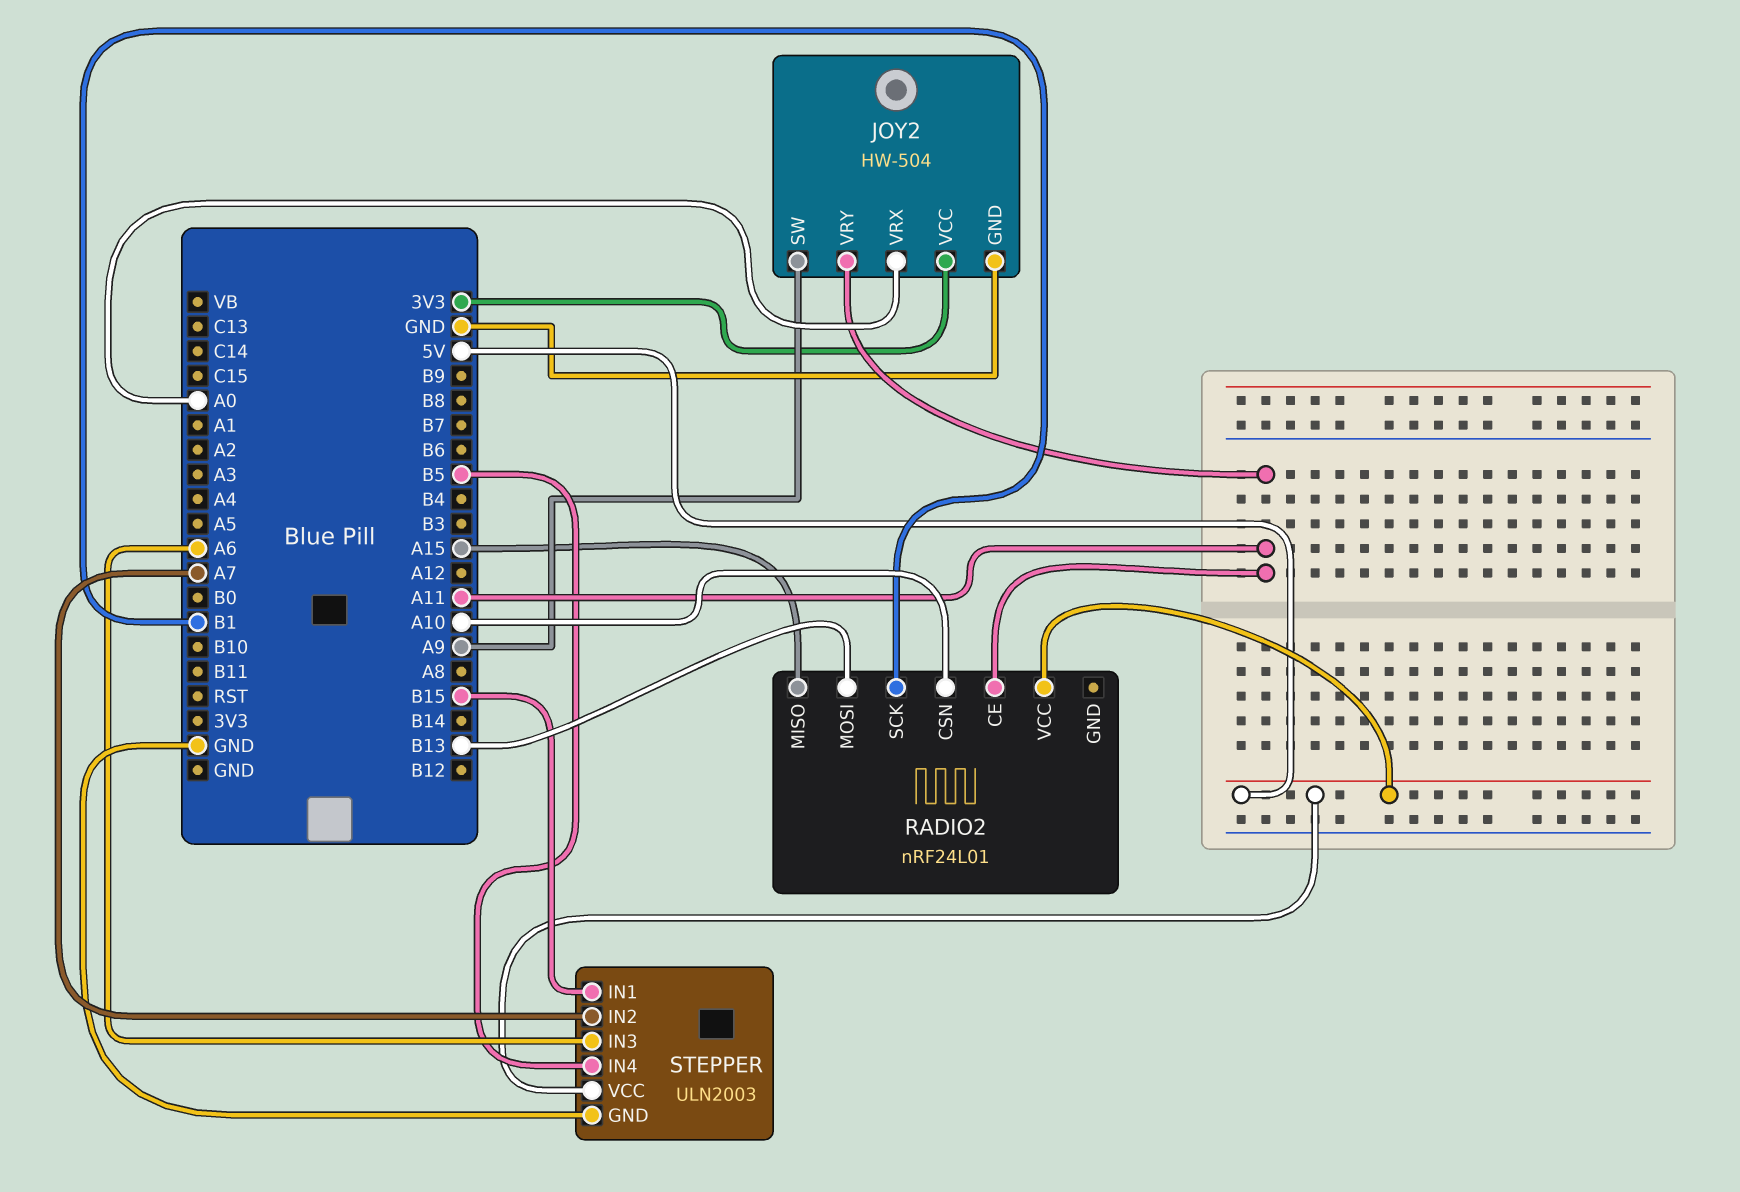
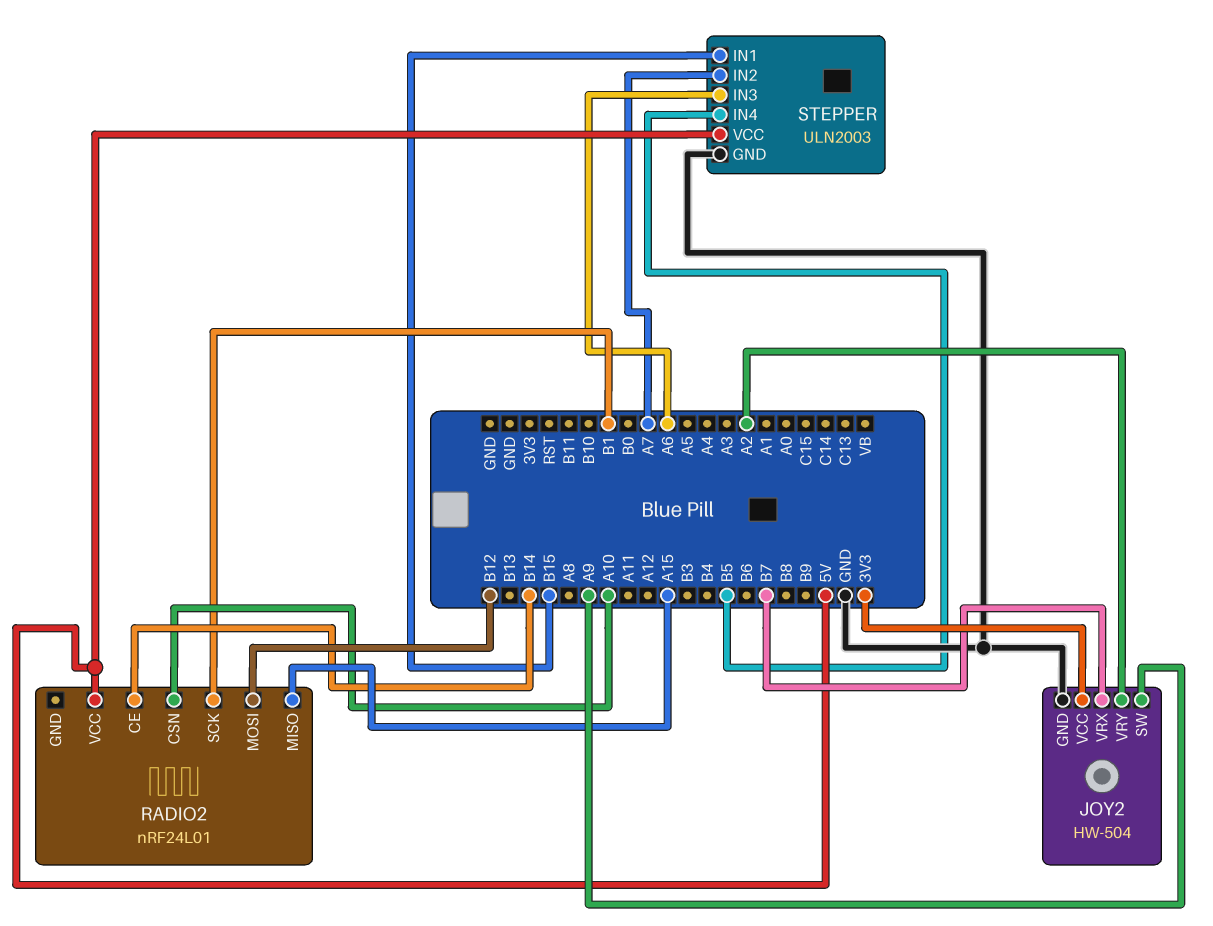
JOY2 pin VRX: A0 -> B7
JOY2 pin VRY: A11 -> A2
RADIO2 pin CE: A11 -> B14
RADIO2 pin MOSI: B13 -> B12

